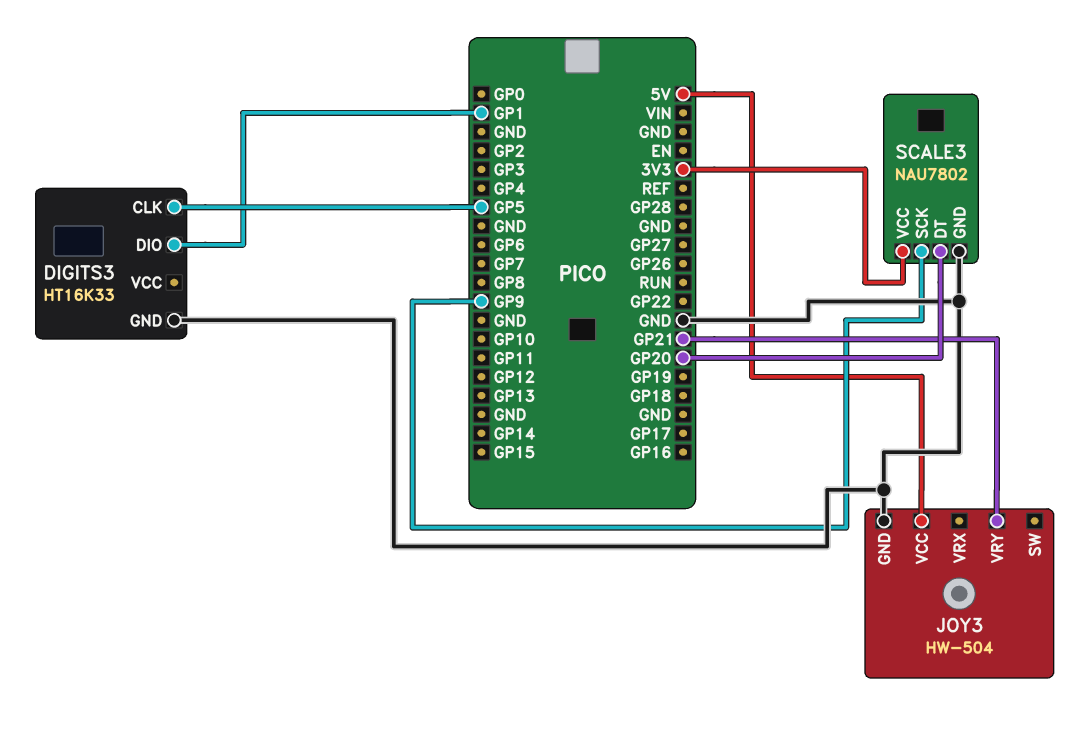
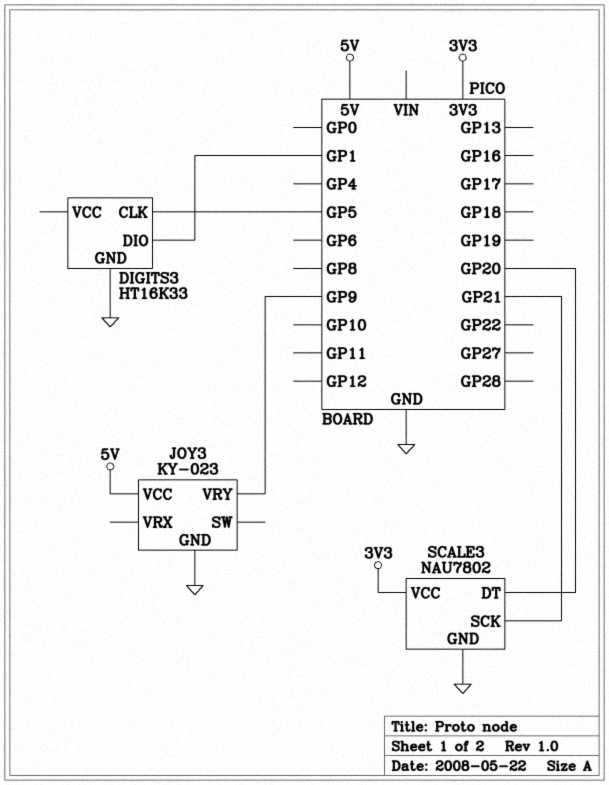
JOY3: HW-504 -> KY-023
JOY3 pin VRY: GP21 -> GP9
SCALE3 pin SCK: GP9 -> GP21

